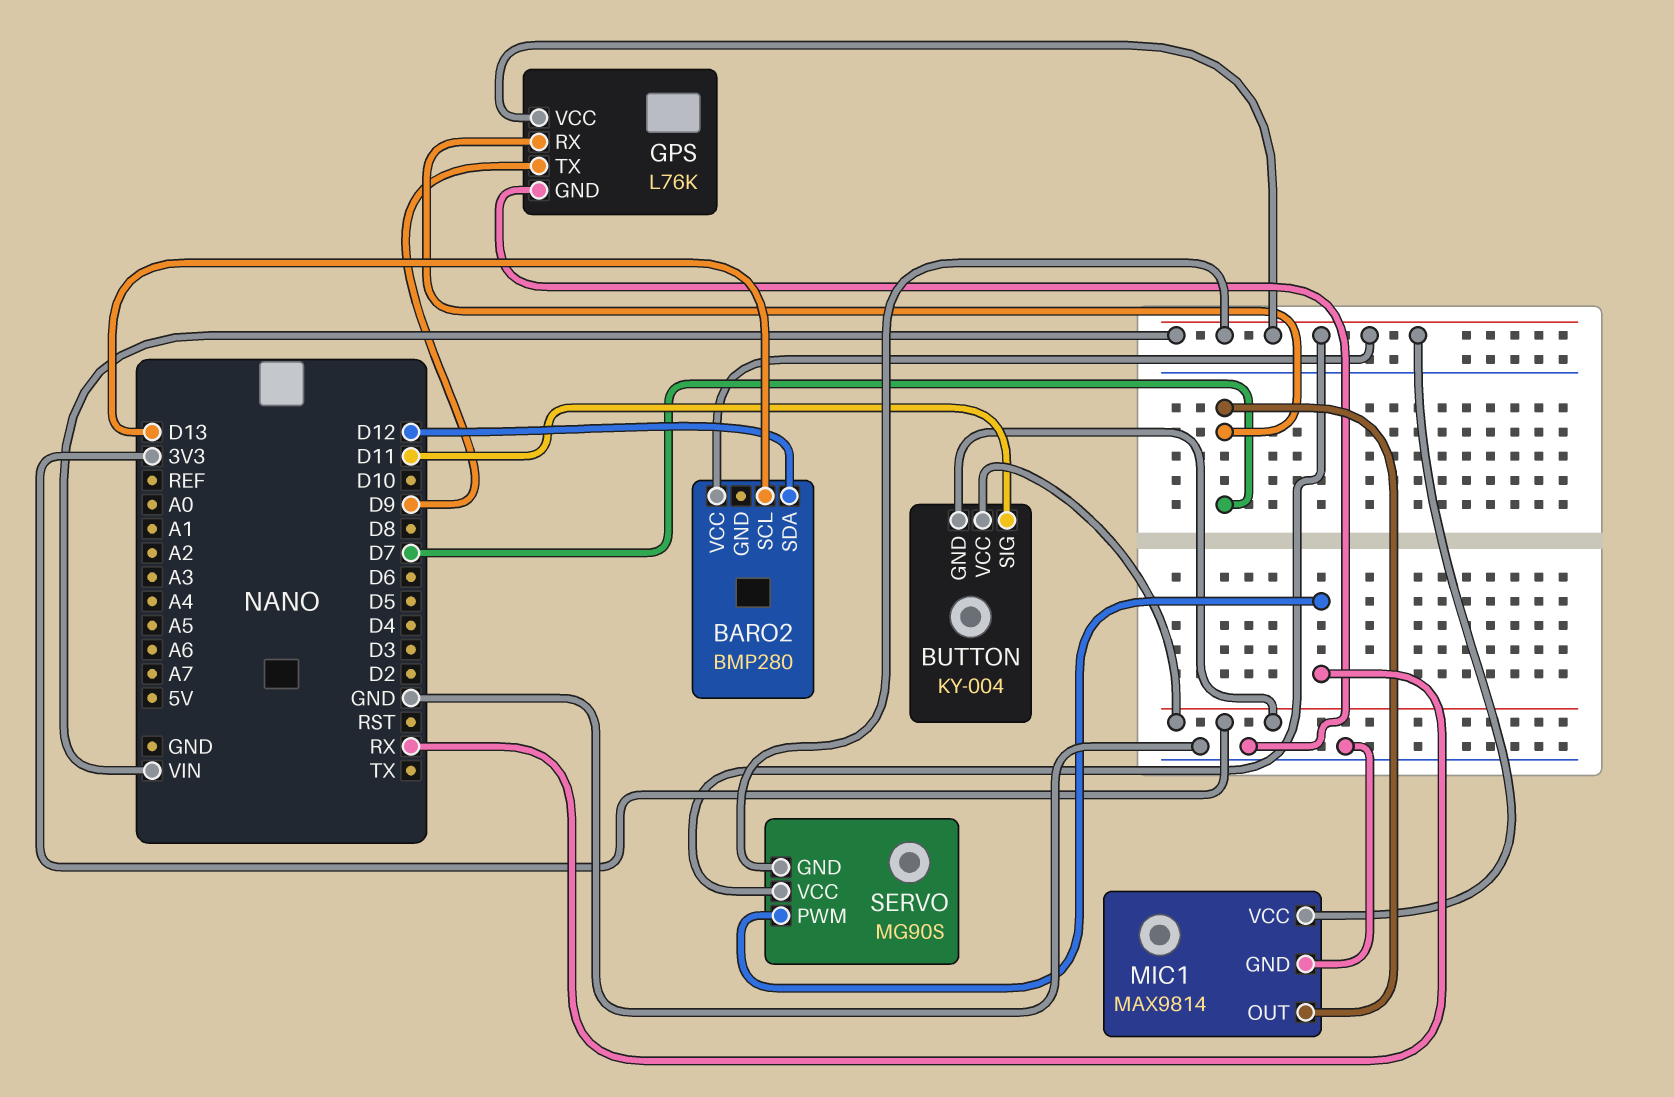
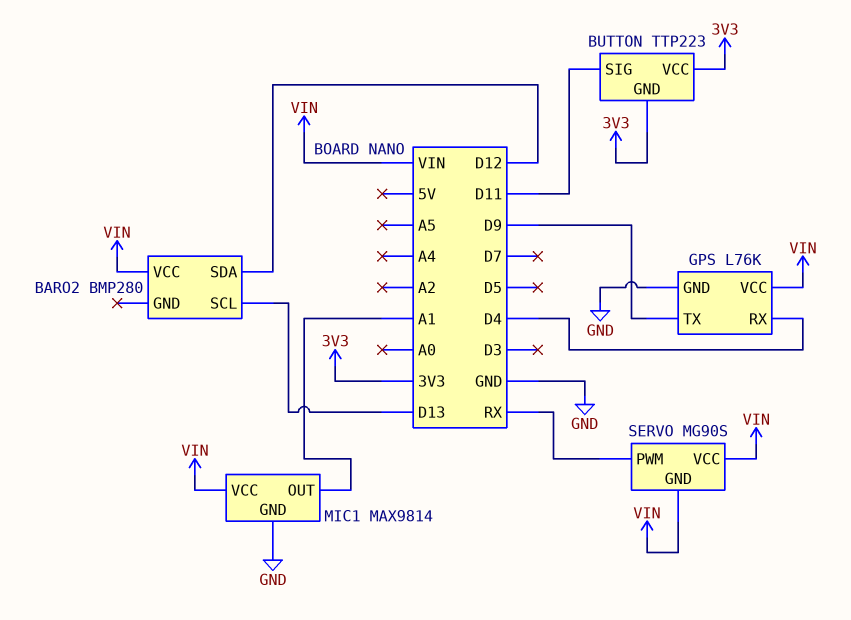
BUTTON: KY-004 -> TTP223
GPS pin RX: D7 -> D4
MIC1 pin OUT: D7 -> A1

